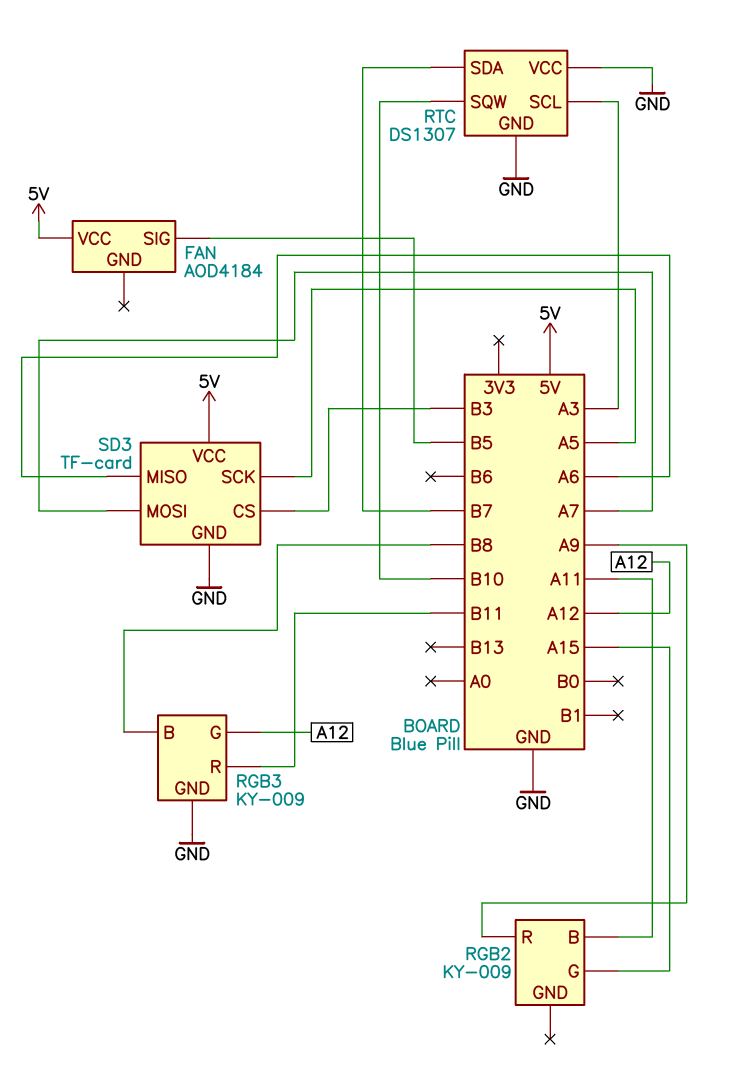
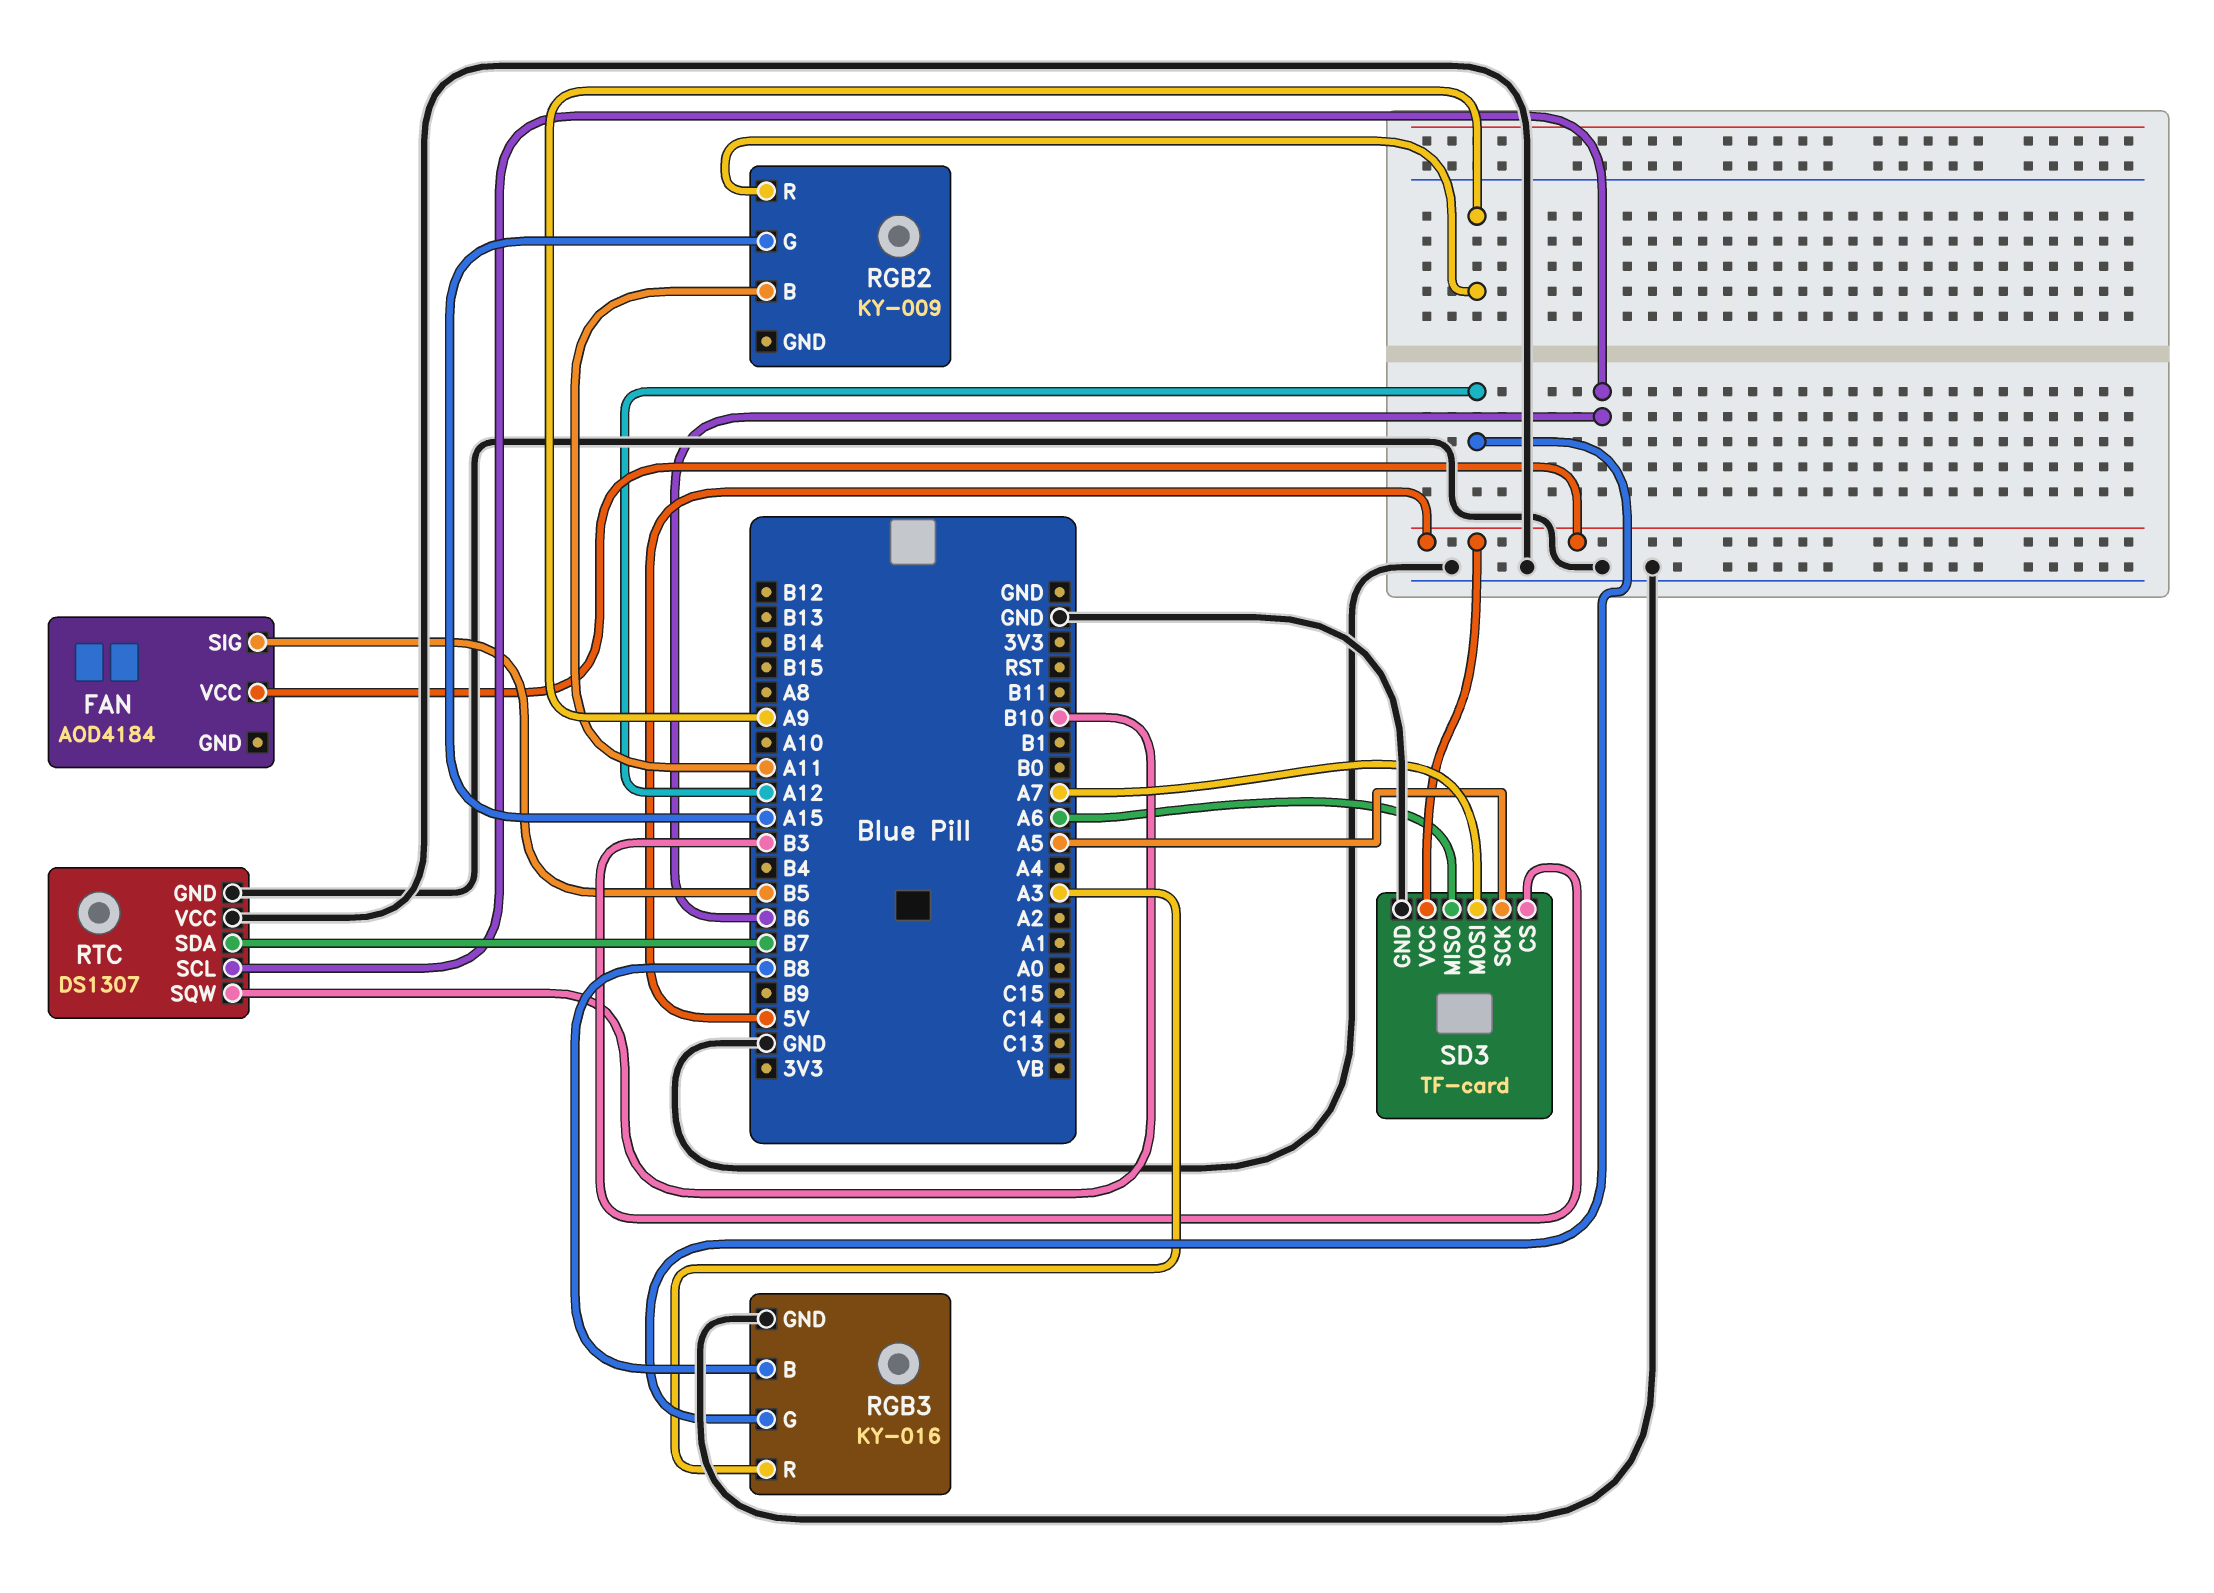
RGB3: KY-009 -> KY-016
RGB3 pin R: B11 -> A3
RTC pin SCL: A3 -> B6

